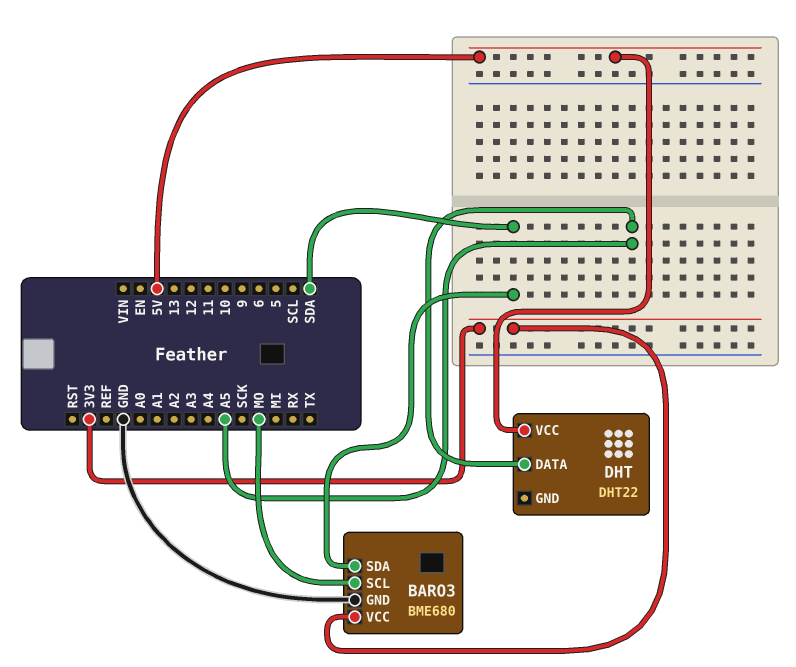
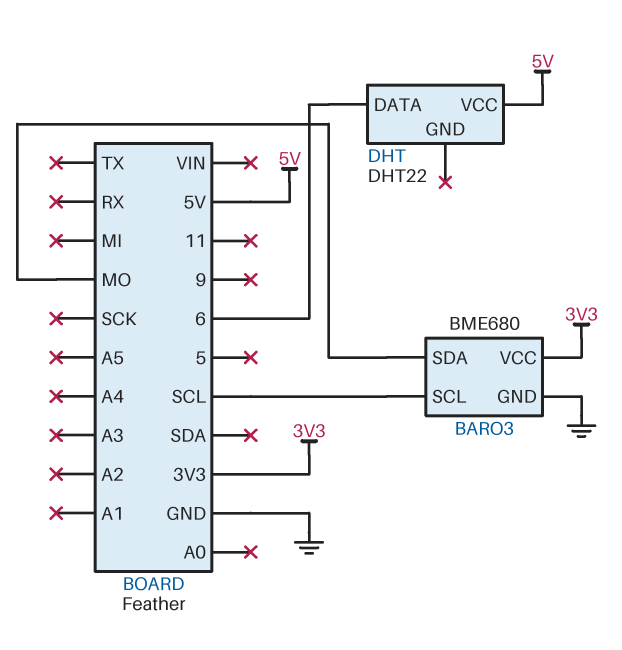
BARO3 pin SCL: MO -> SCL
BARO3 pin SDA: SDA -> MO
DHT pin DATA: A5 -> 6

